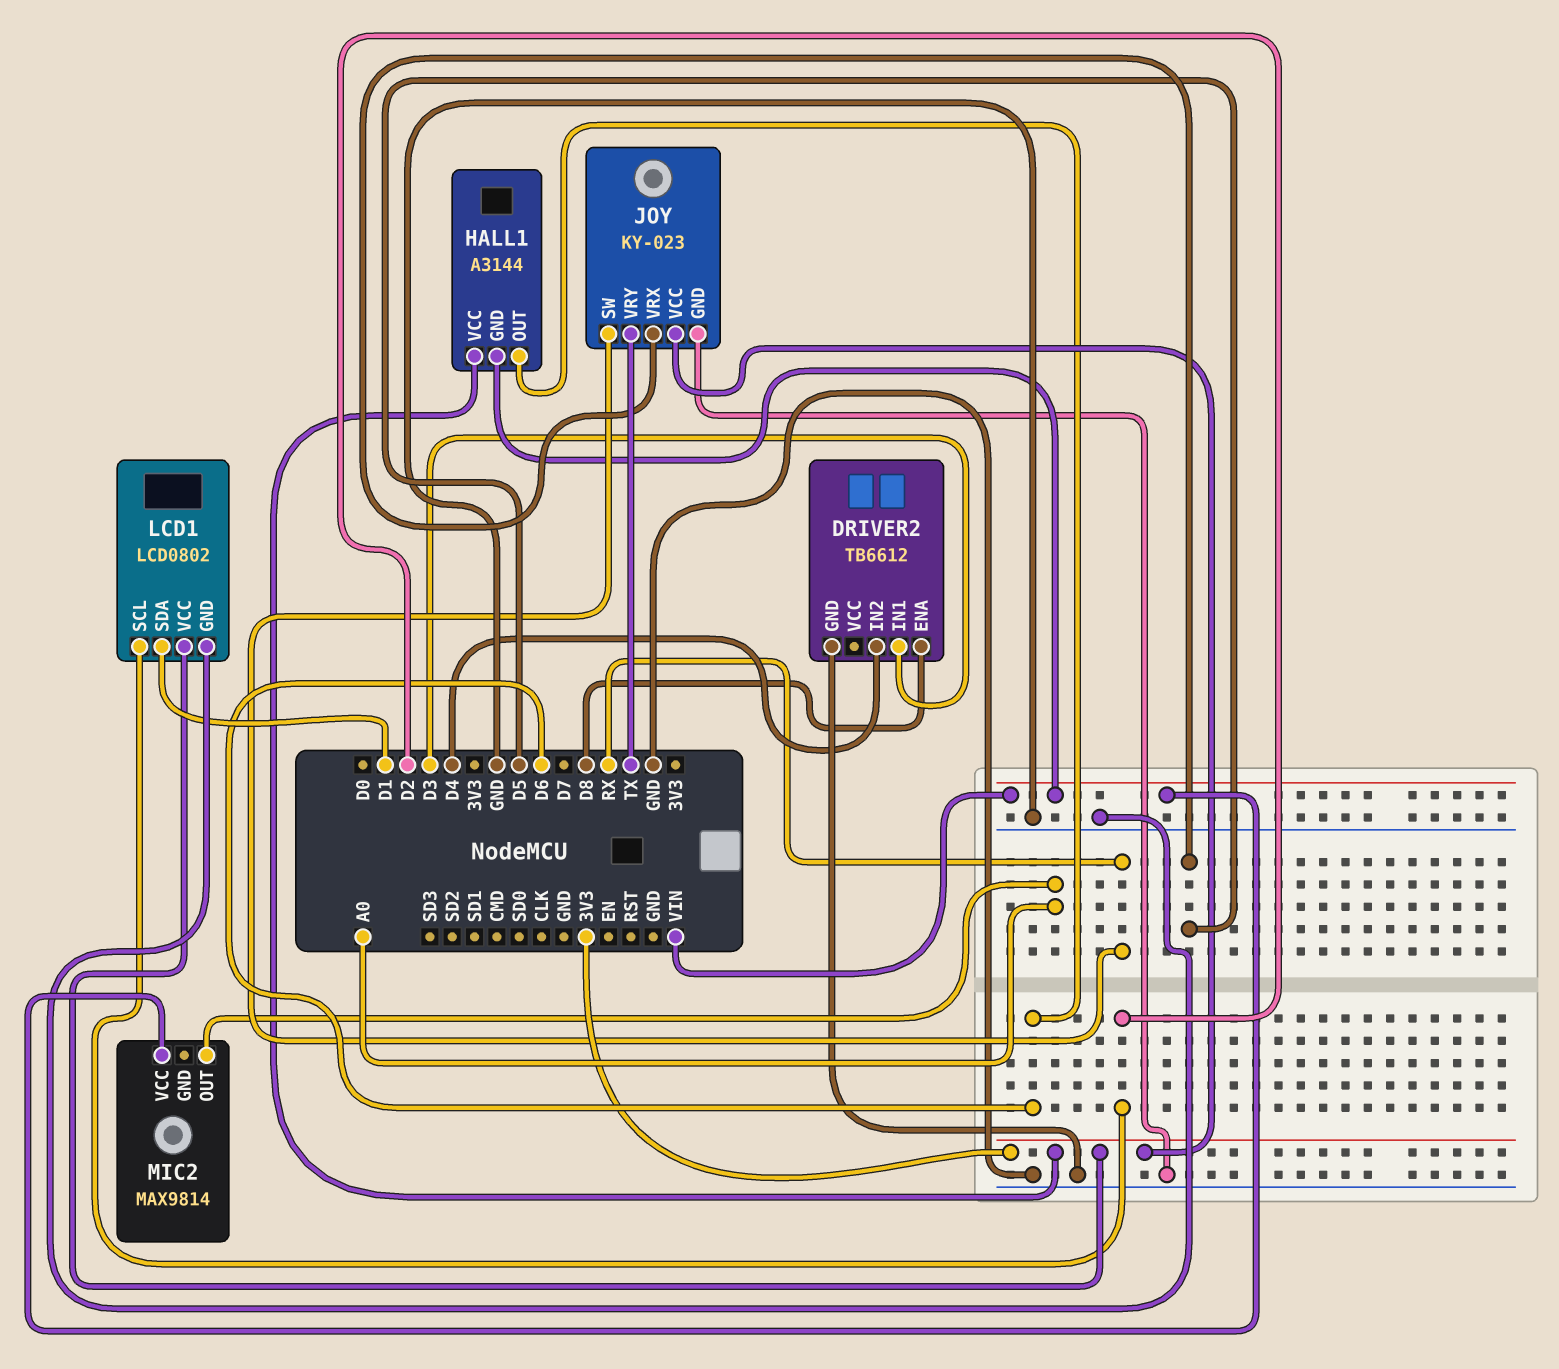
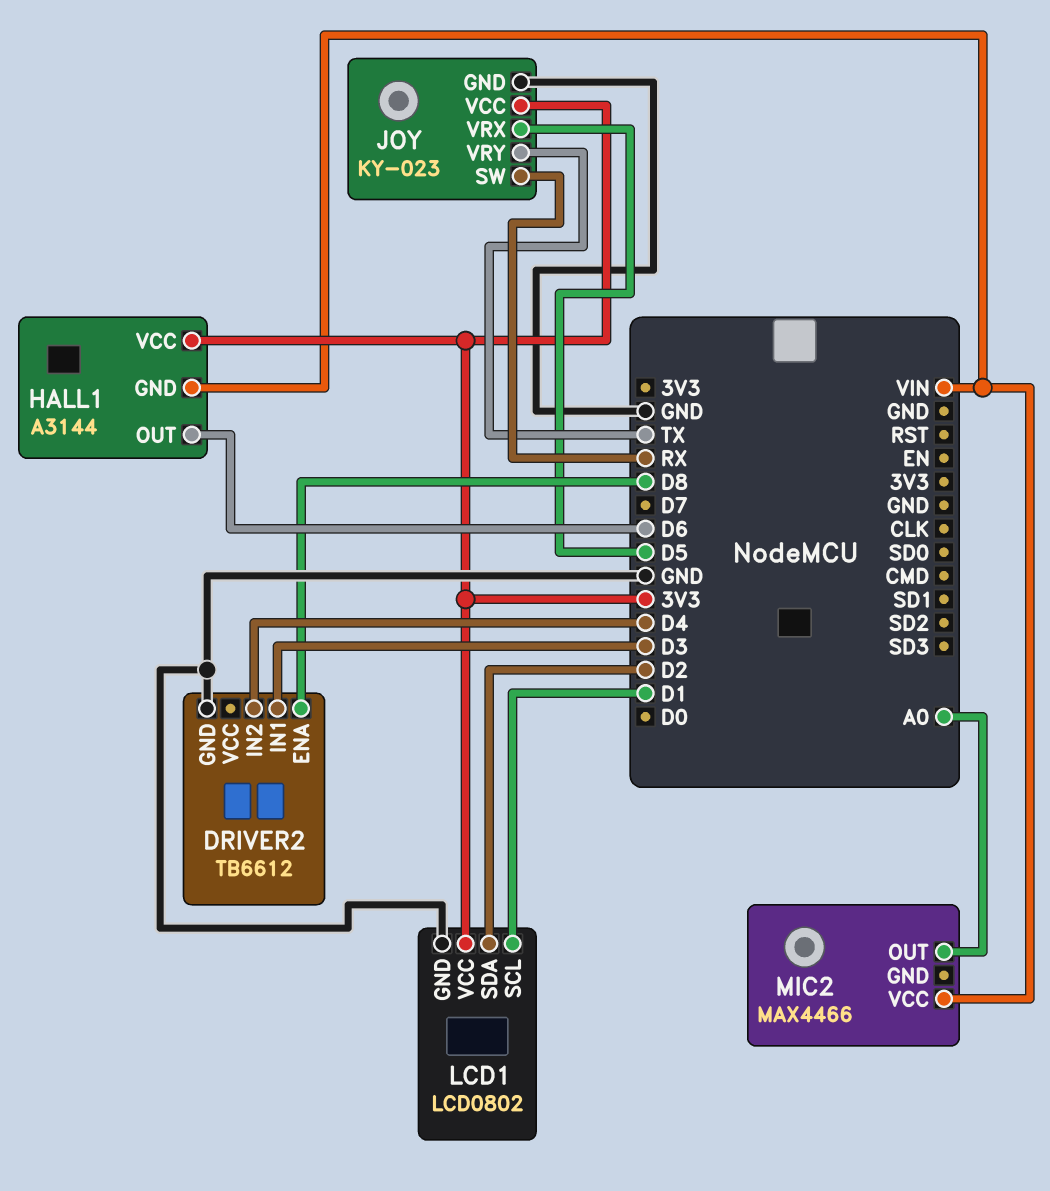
LCD1 pin SCL: D2 -> D1
LCD1 pin SDA: D1 -> D2
MIC2: MAX9814 -> MAX4466

